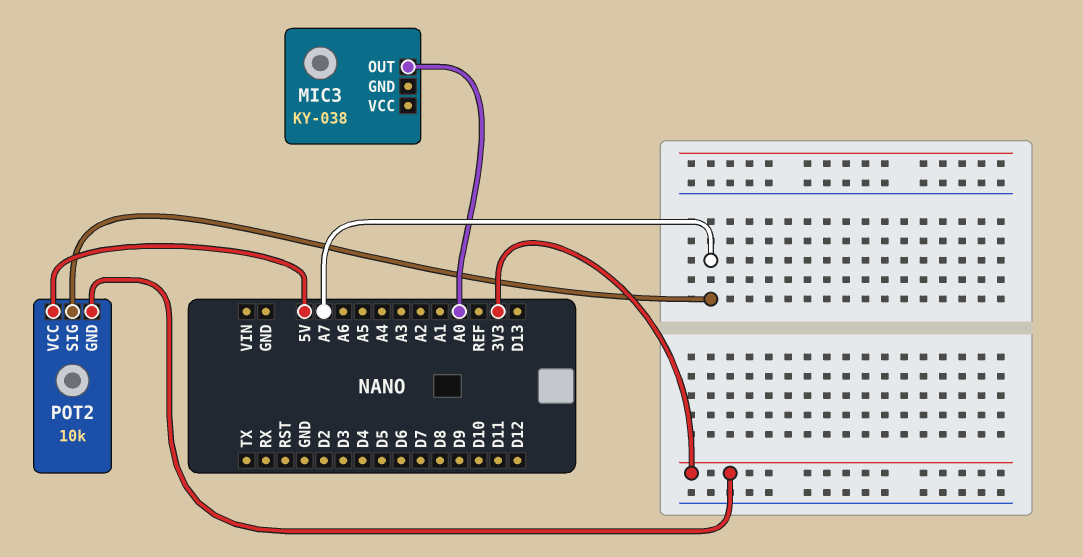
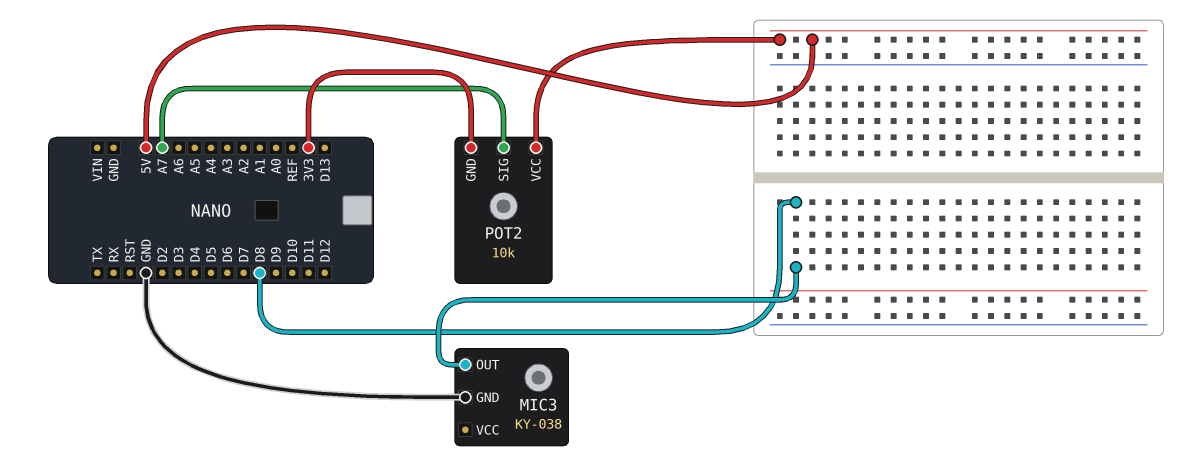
MIC3 pin GND: none -> GND
MIC3 pin OUT: A0 -> D8

